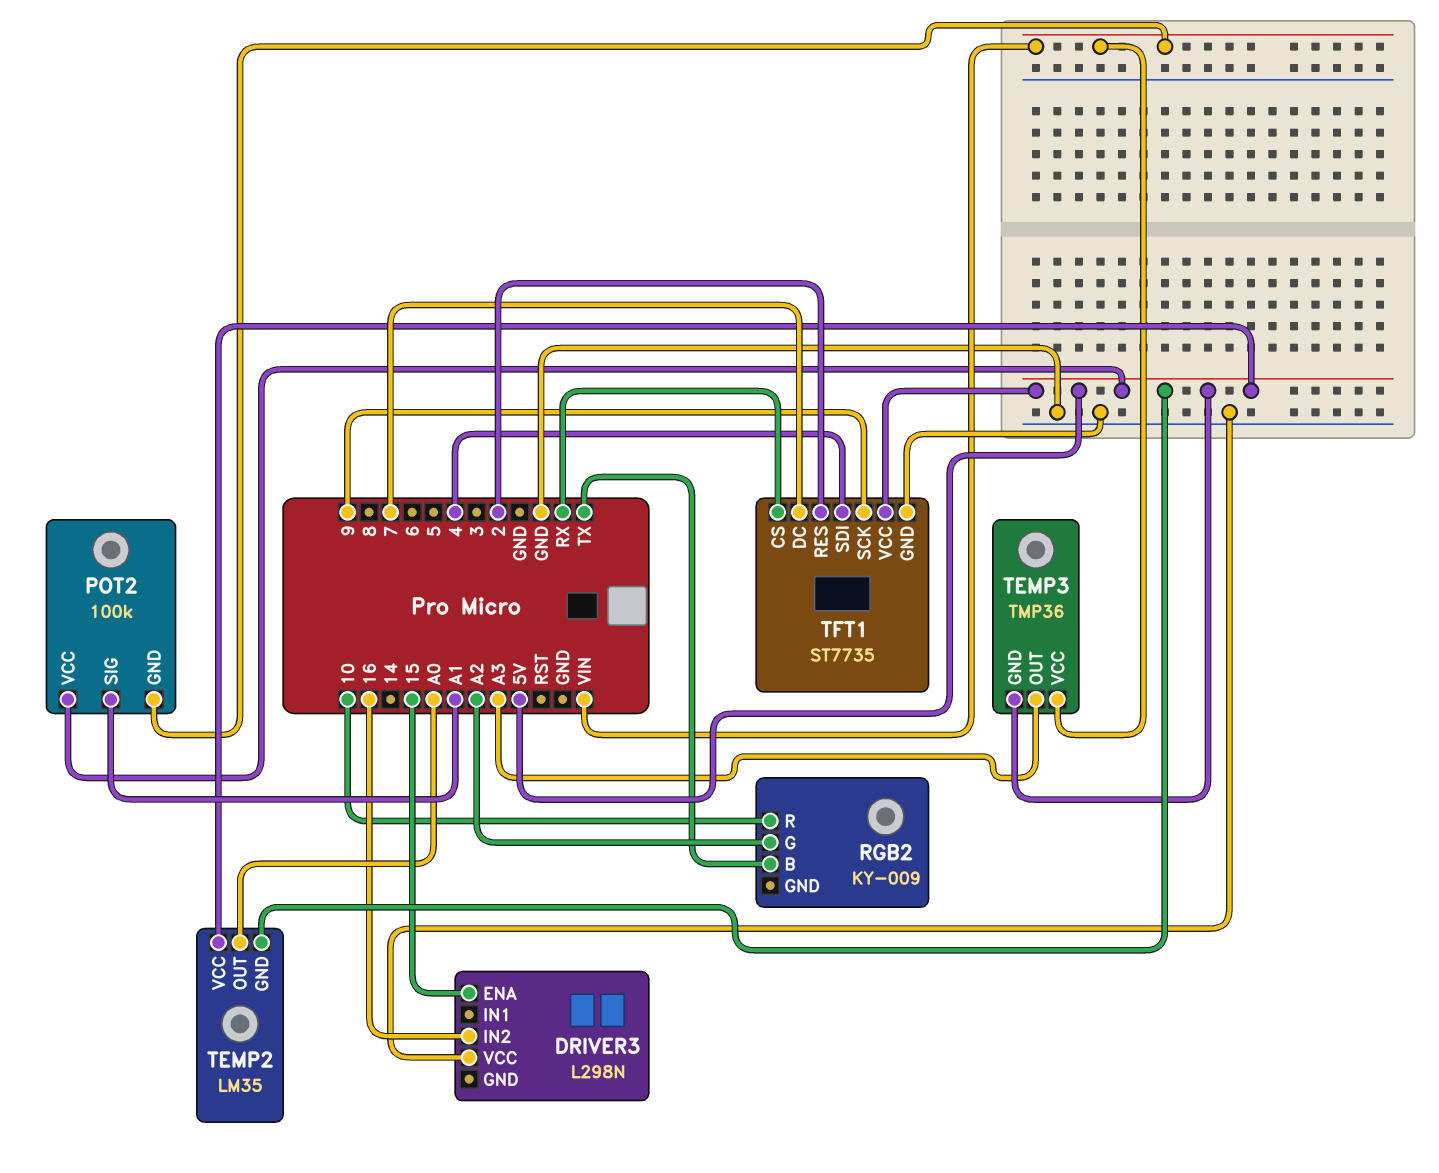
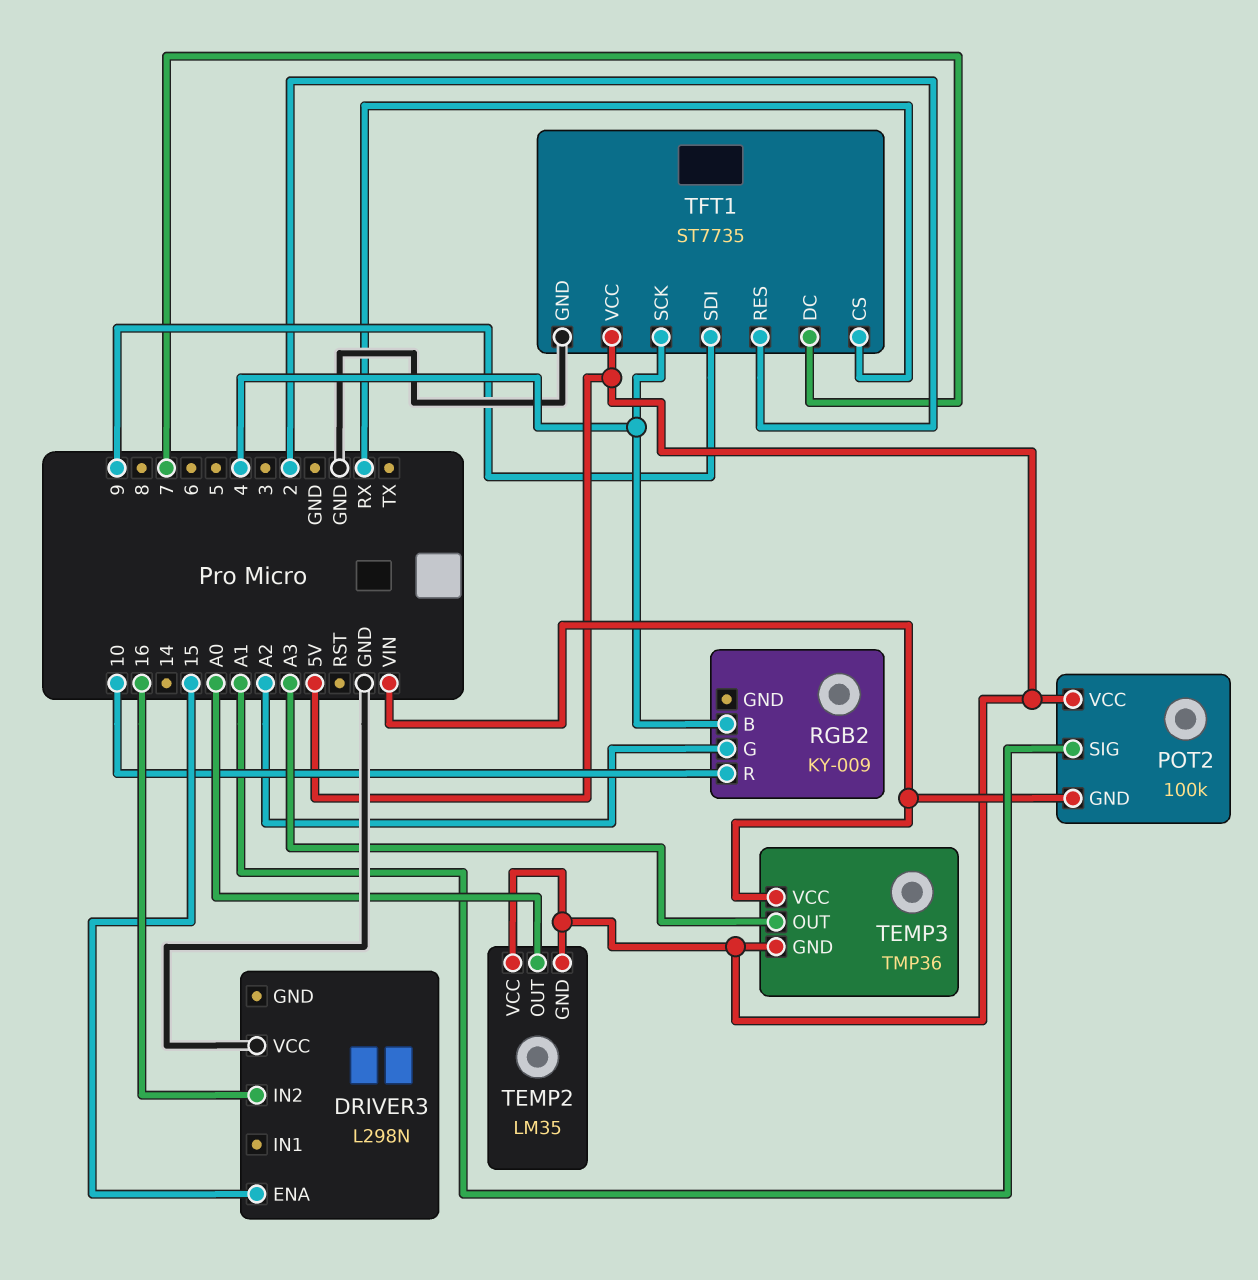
RGB2 pin B: TX -> 4
TFT1 pin SCK: 9 -> 4
TFT1 pin SDI: 4 -> 9

